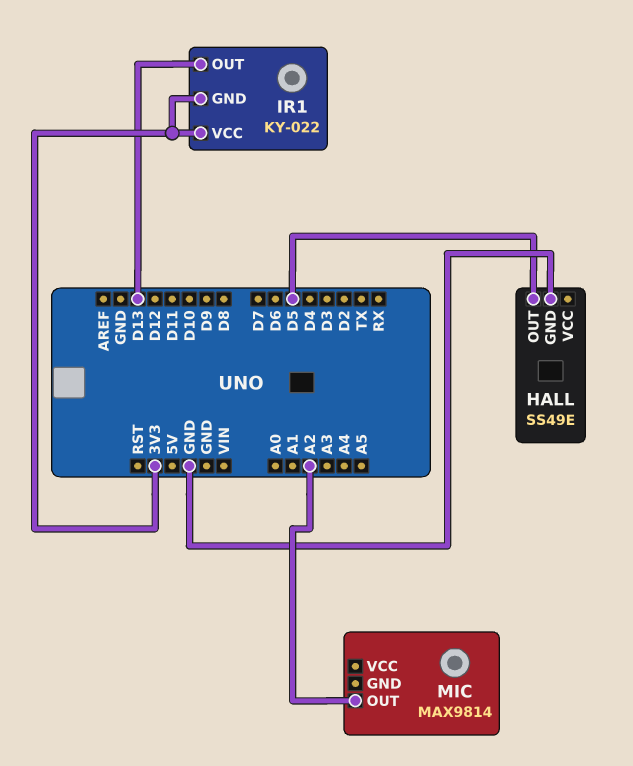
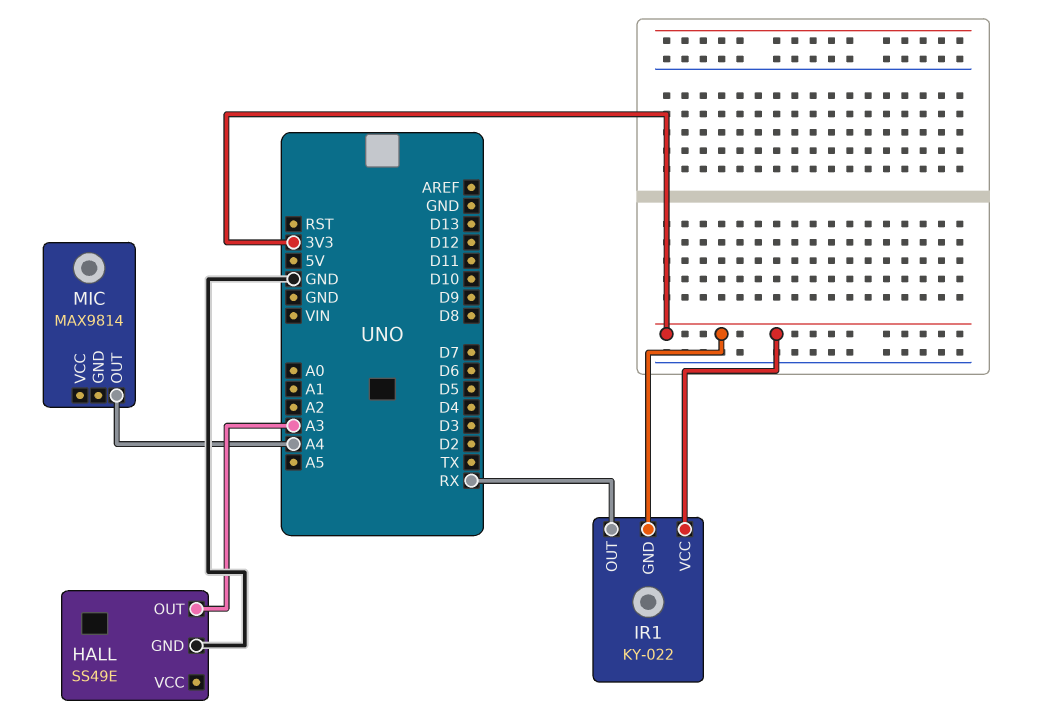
HALL pin OUT: D5 -> A3
IR1 pin OUT: D13 -> RX
MIC pin OUT: A2 -> A4

